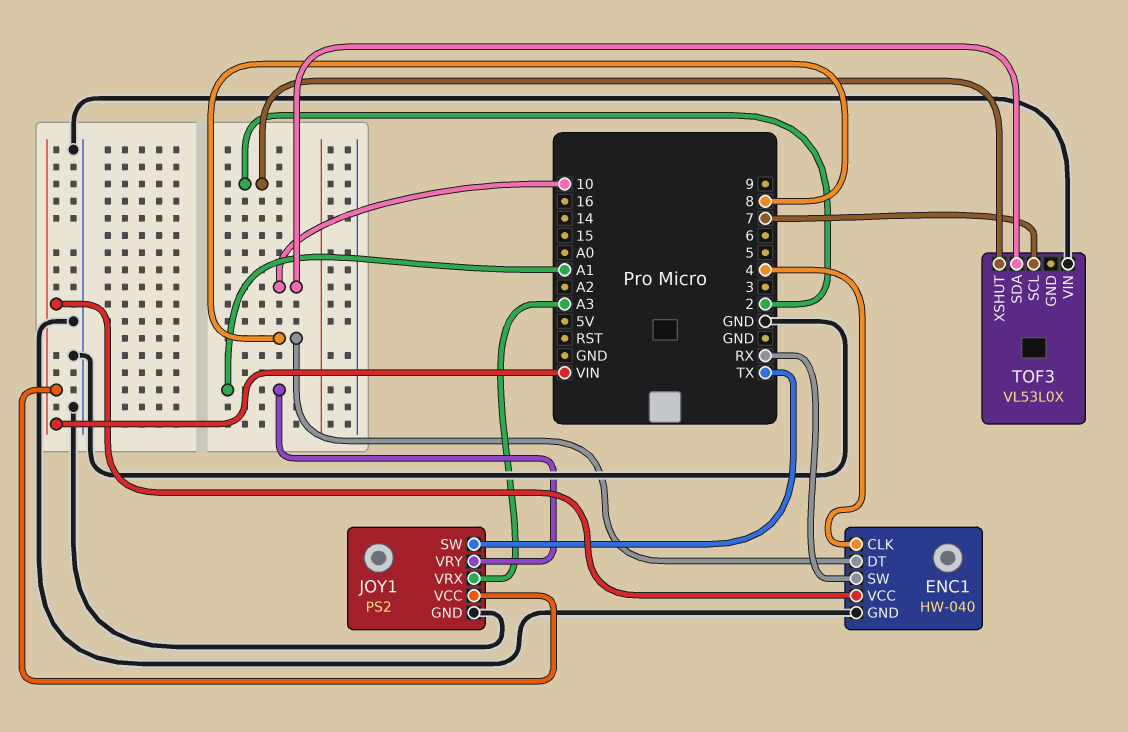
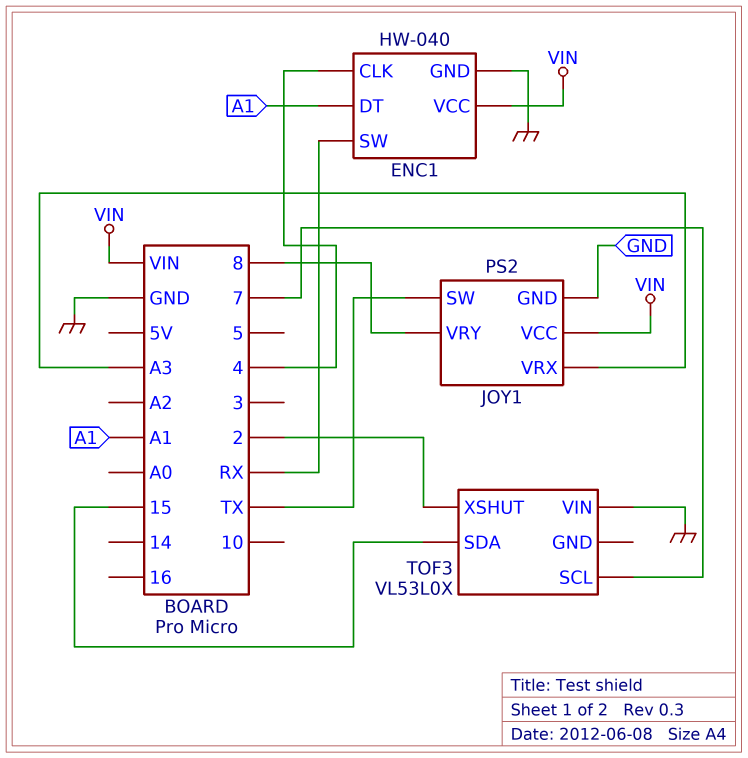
ENC1 pin DT: 8 -> A1
JOY1 pin VRY: A1 -> 8
TOF3 pin SDA: 10 -> 15

